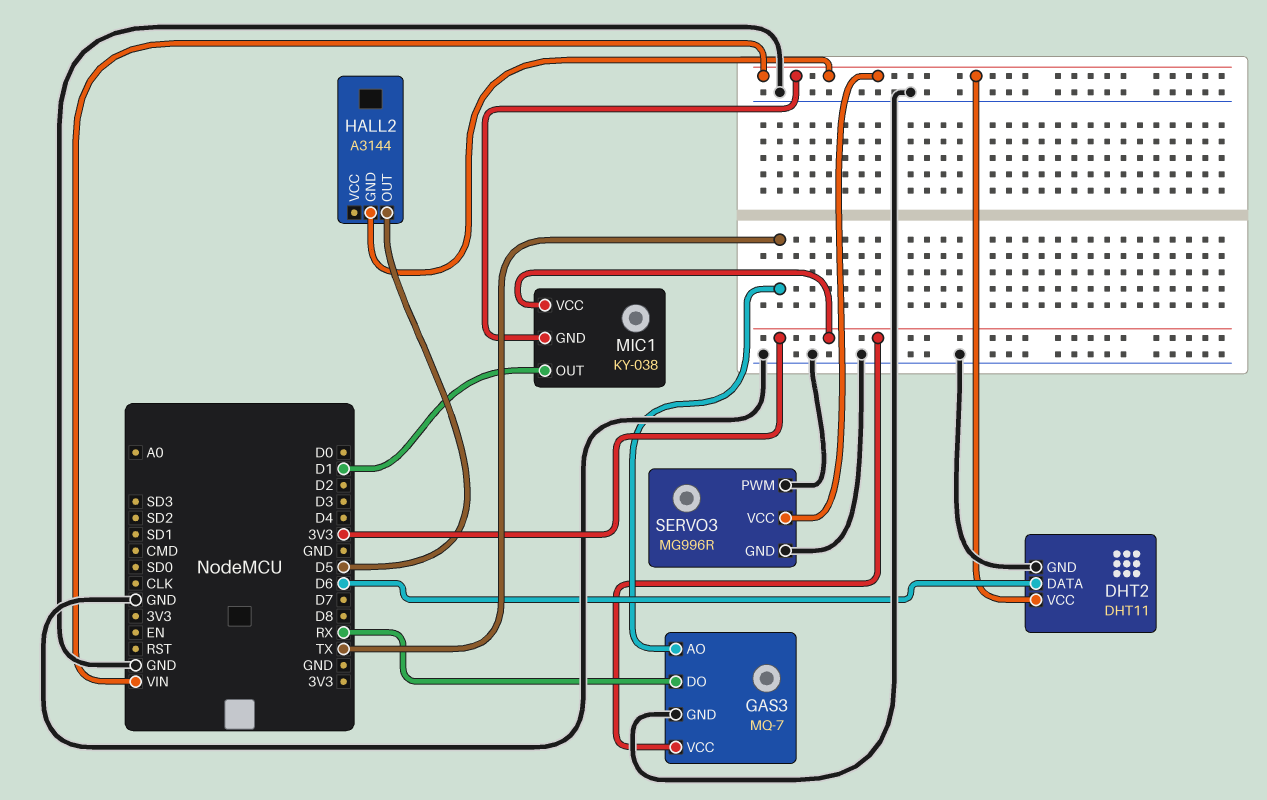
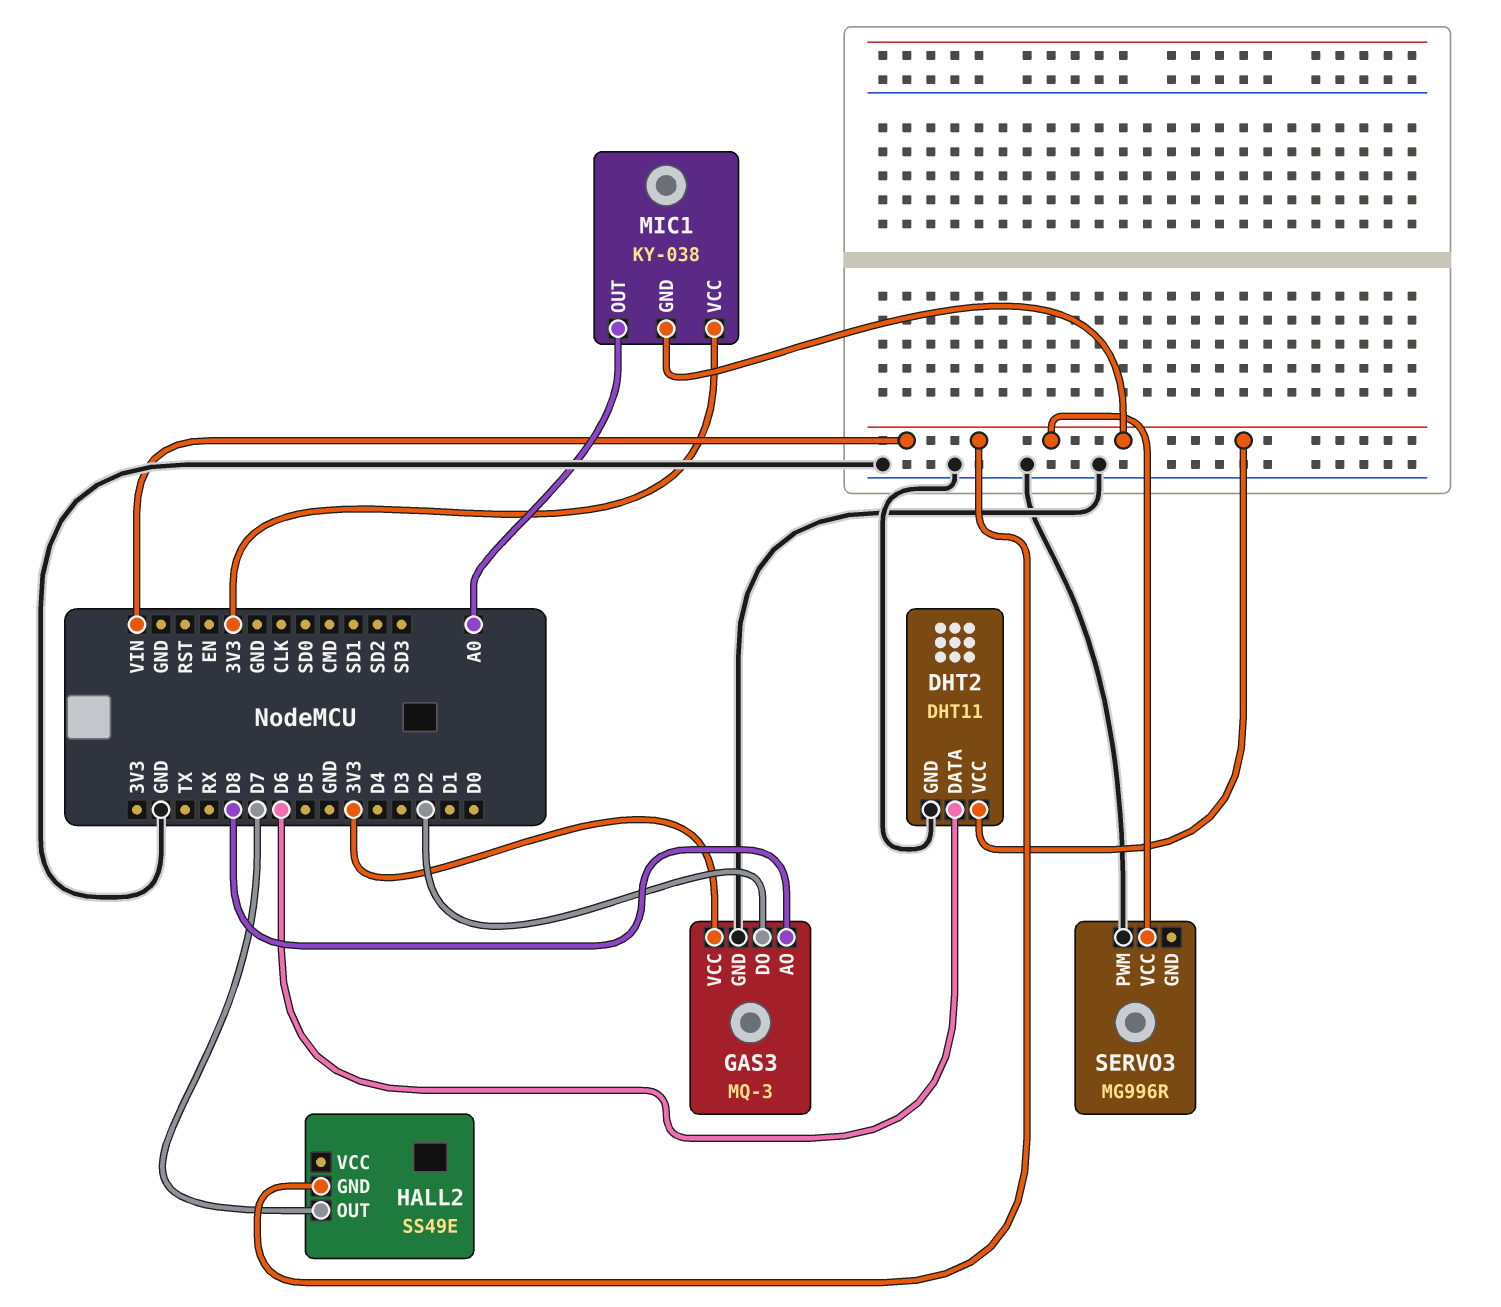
GAS3: MQ-7 -> MQ-3
GAS3 pin AO: TX -> D8
GAS3 pin DO: RX -> D2
HALL2: A3144 -> SS49E
HALL2 pin OUT: D5 -> D7
MIC1 pin OUT: D1 -> A0
SERVO3 pin GND: GND -> none

